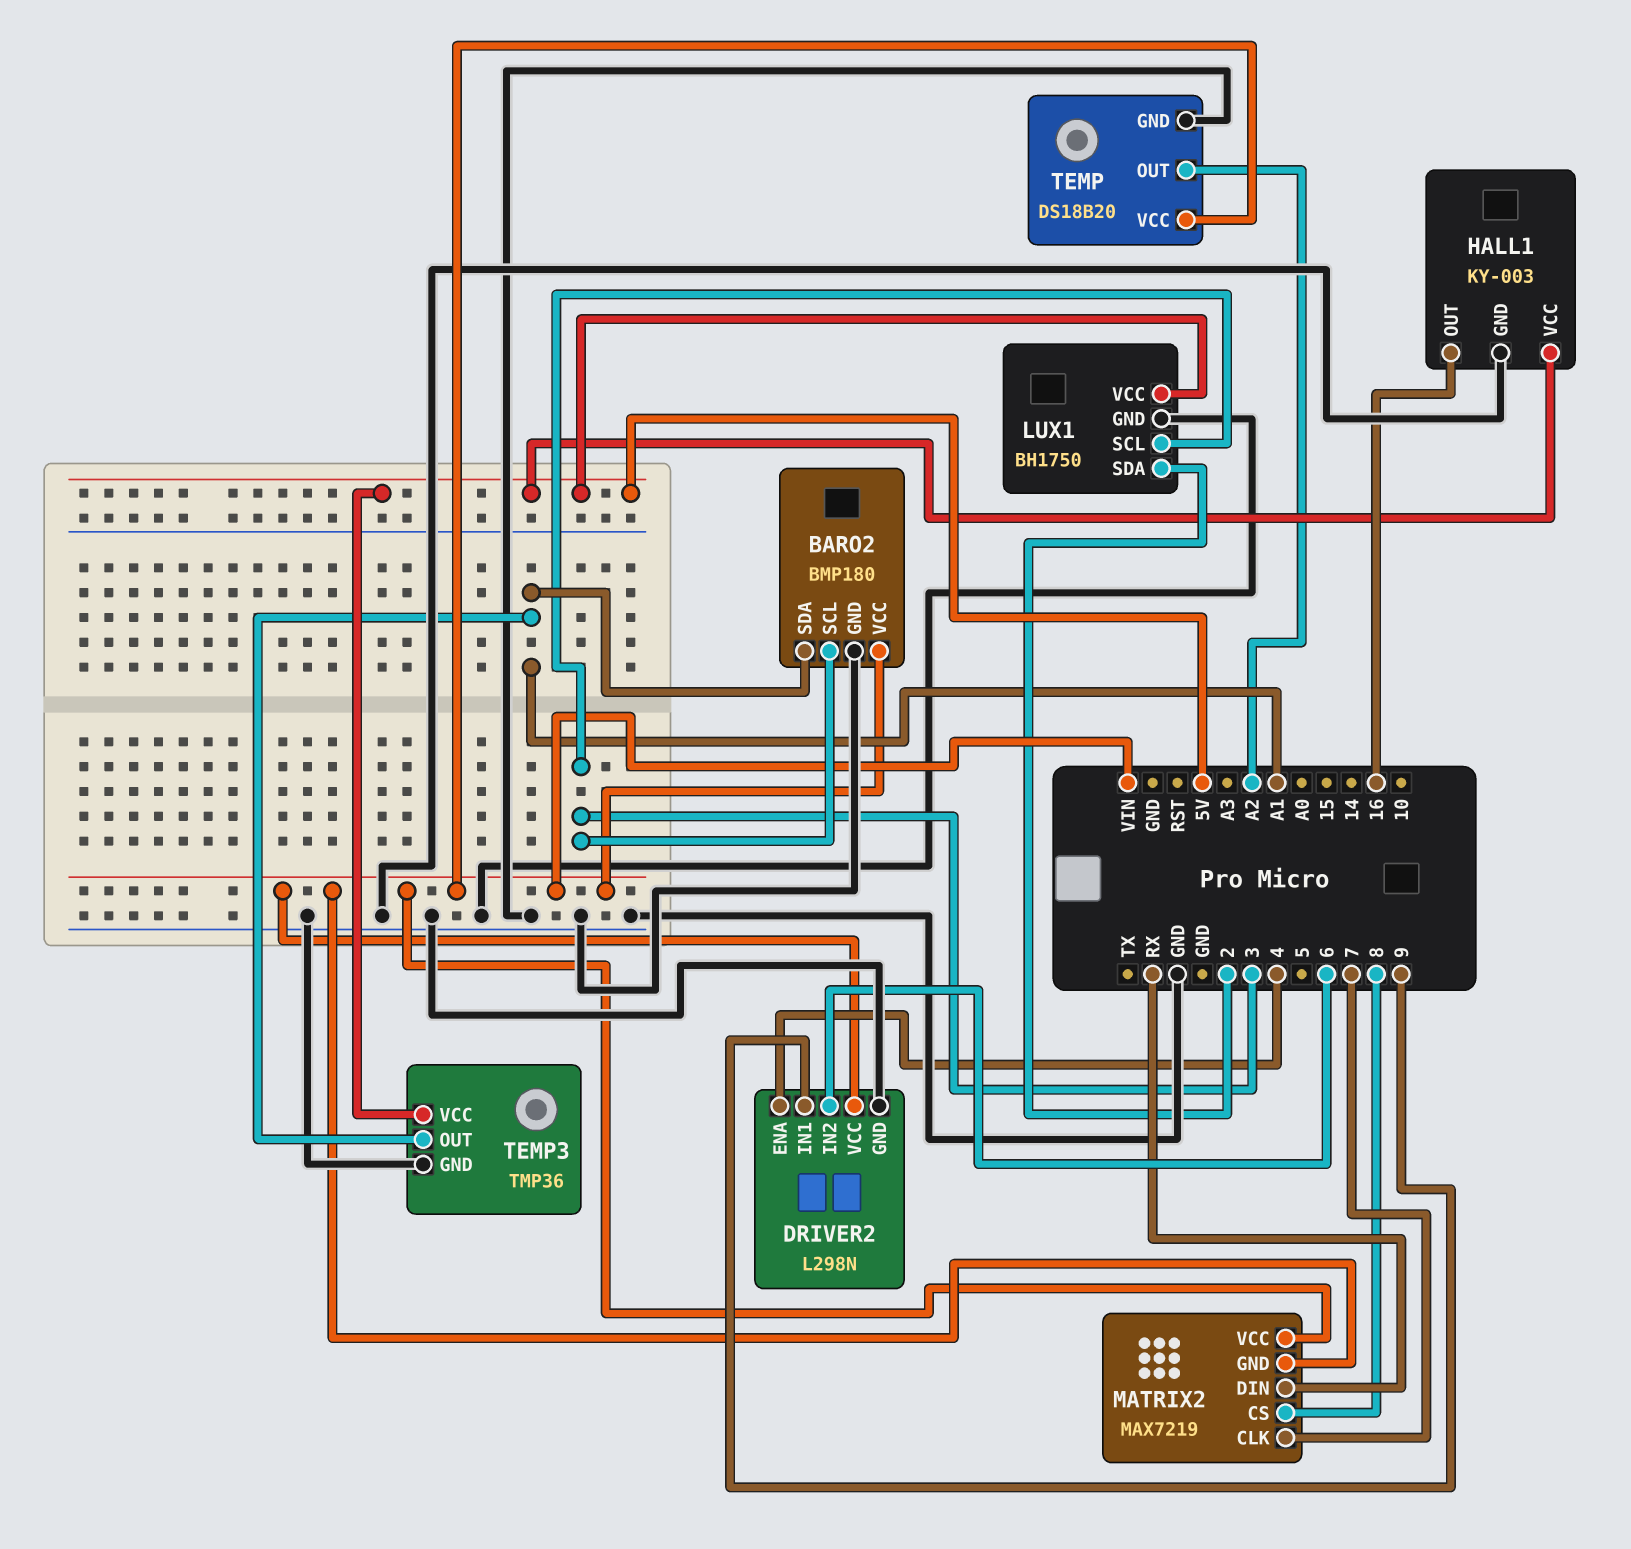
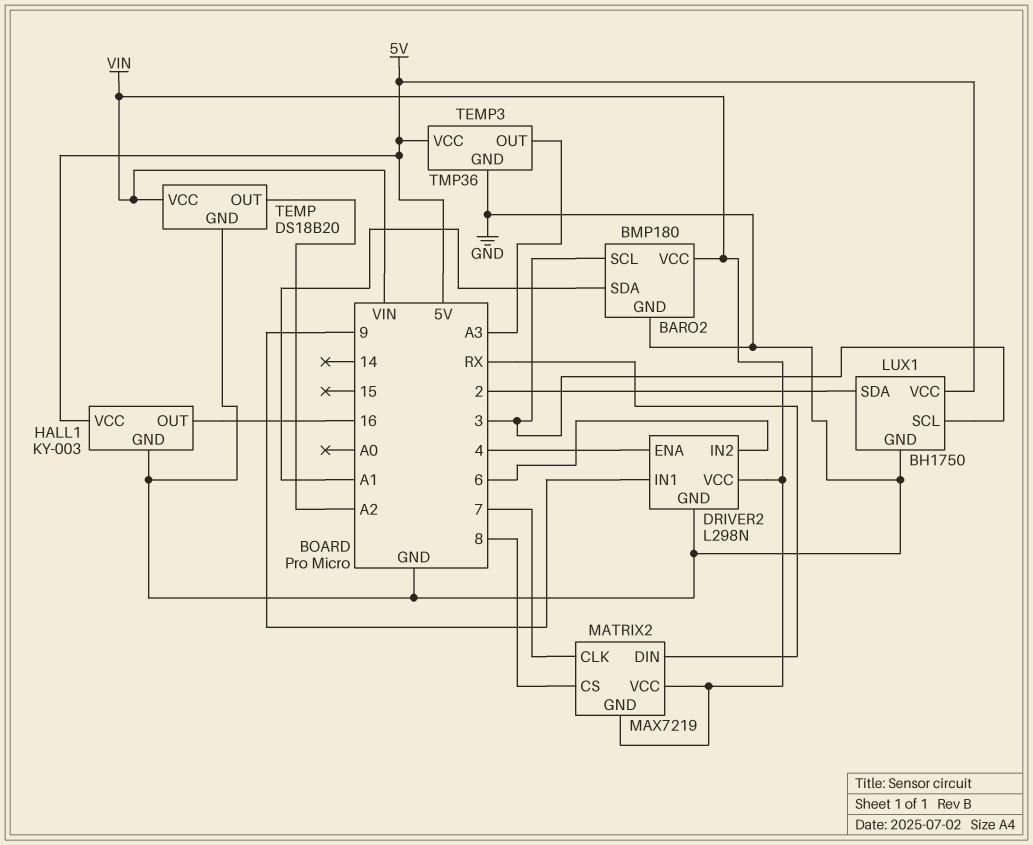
TEMP3 pin OUT: A1 -> A3

